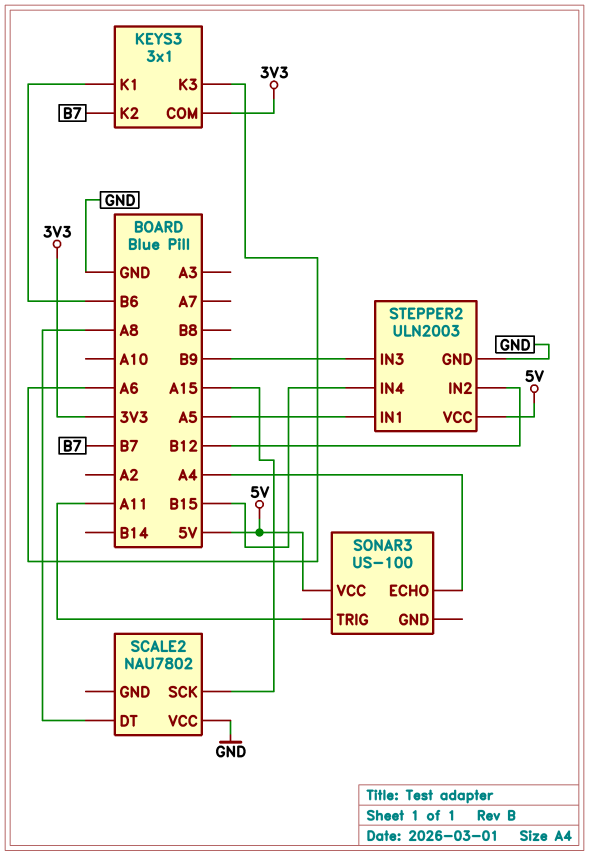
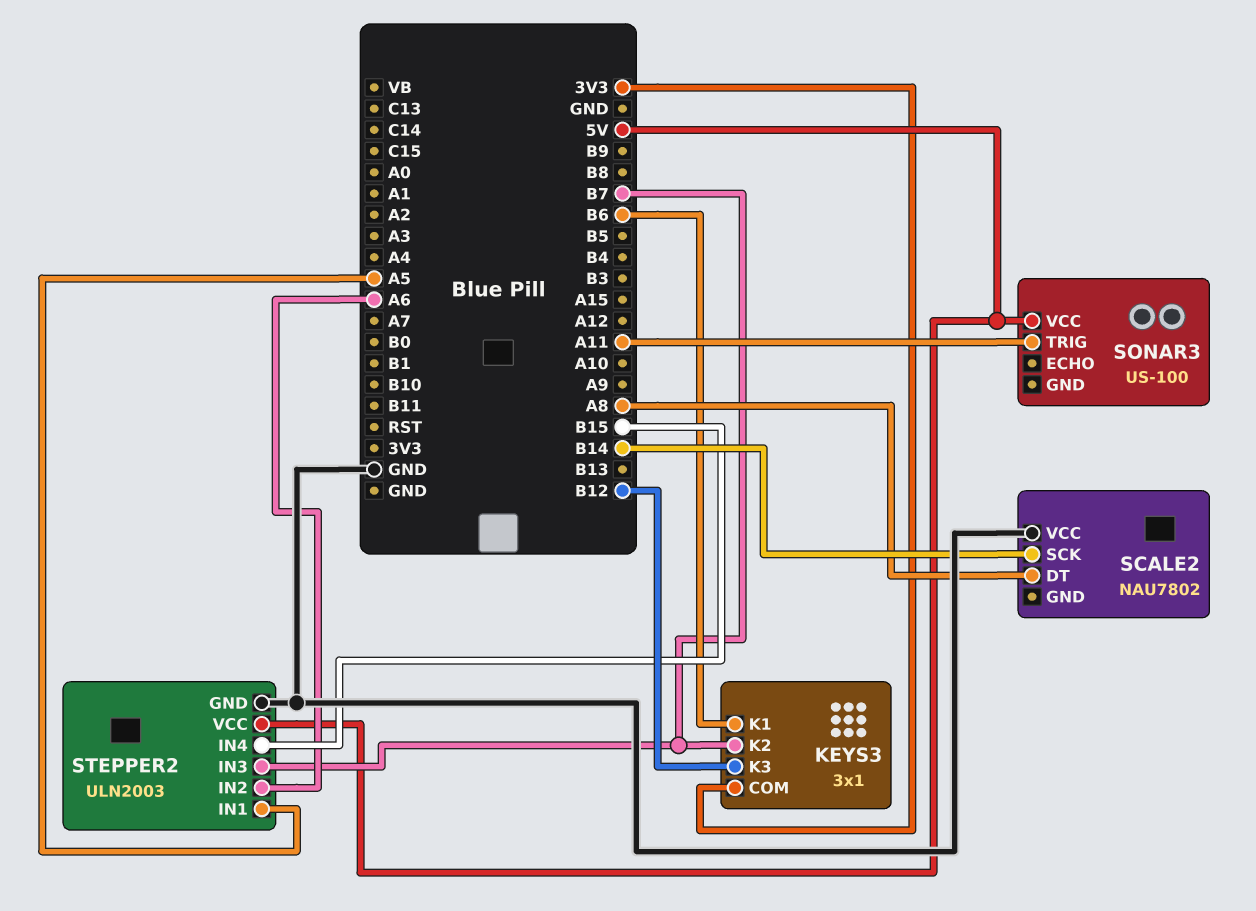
KEYS3 pin K3: A6 -> B12
SCALE2 pin SCK: A15 -> B14
SONAR3 pin ECHO: A4 -> none
STEPPER2 pin IN2: B12 -> A6
STEPPER2 pin IN3: B9 -> B7

